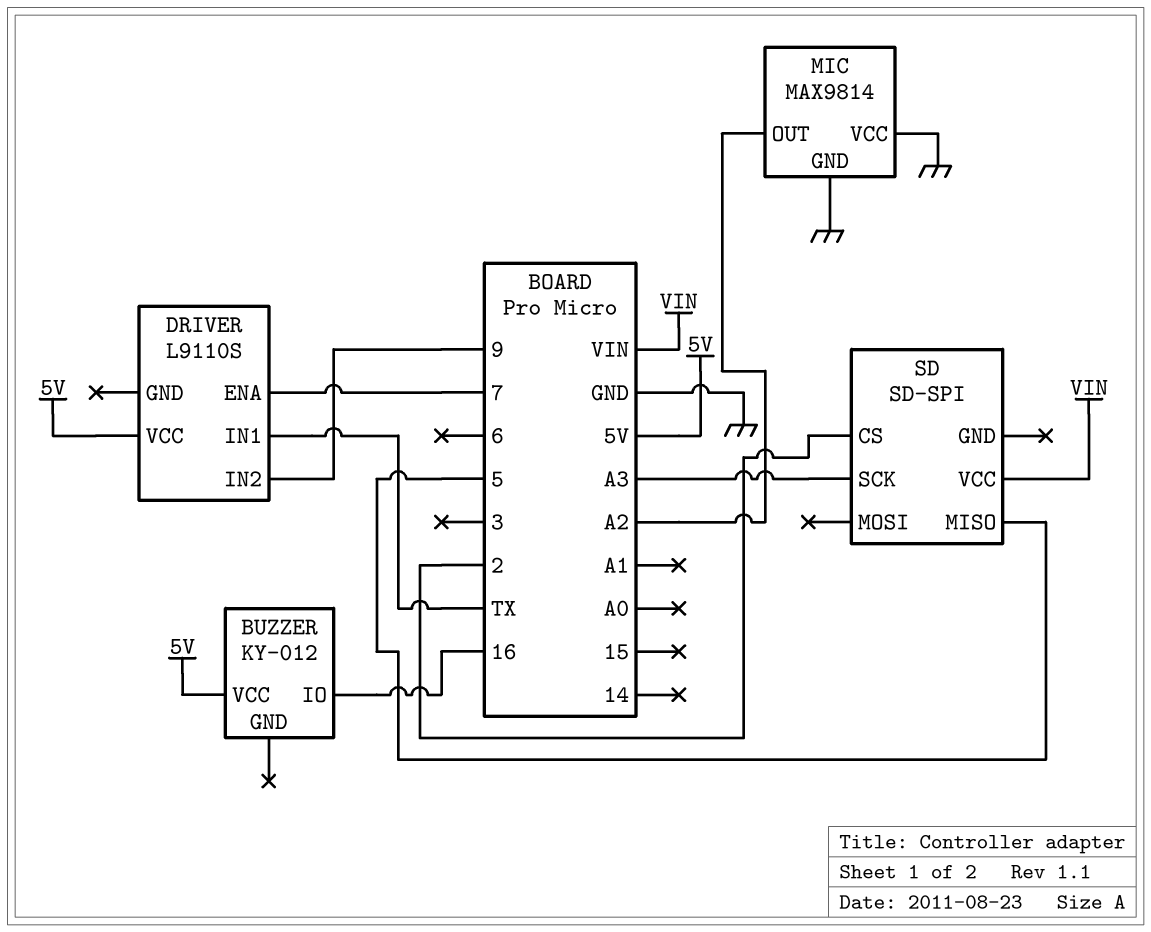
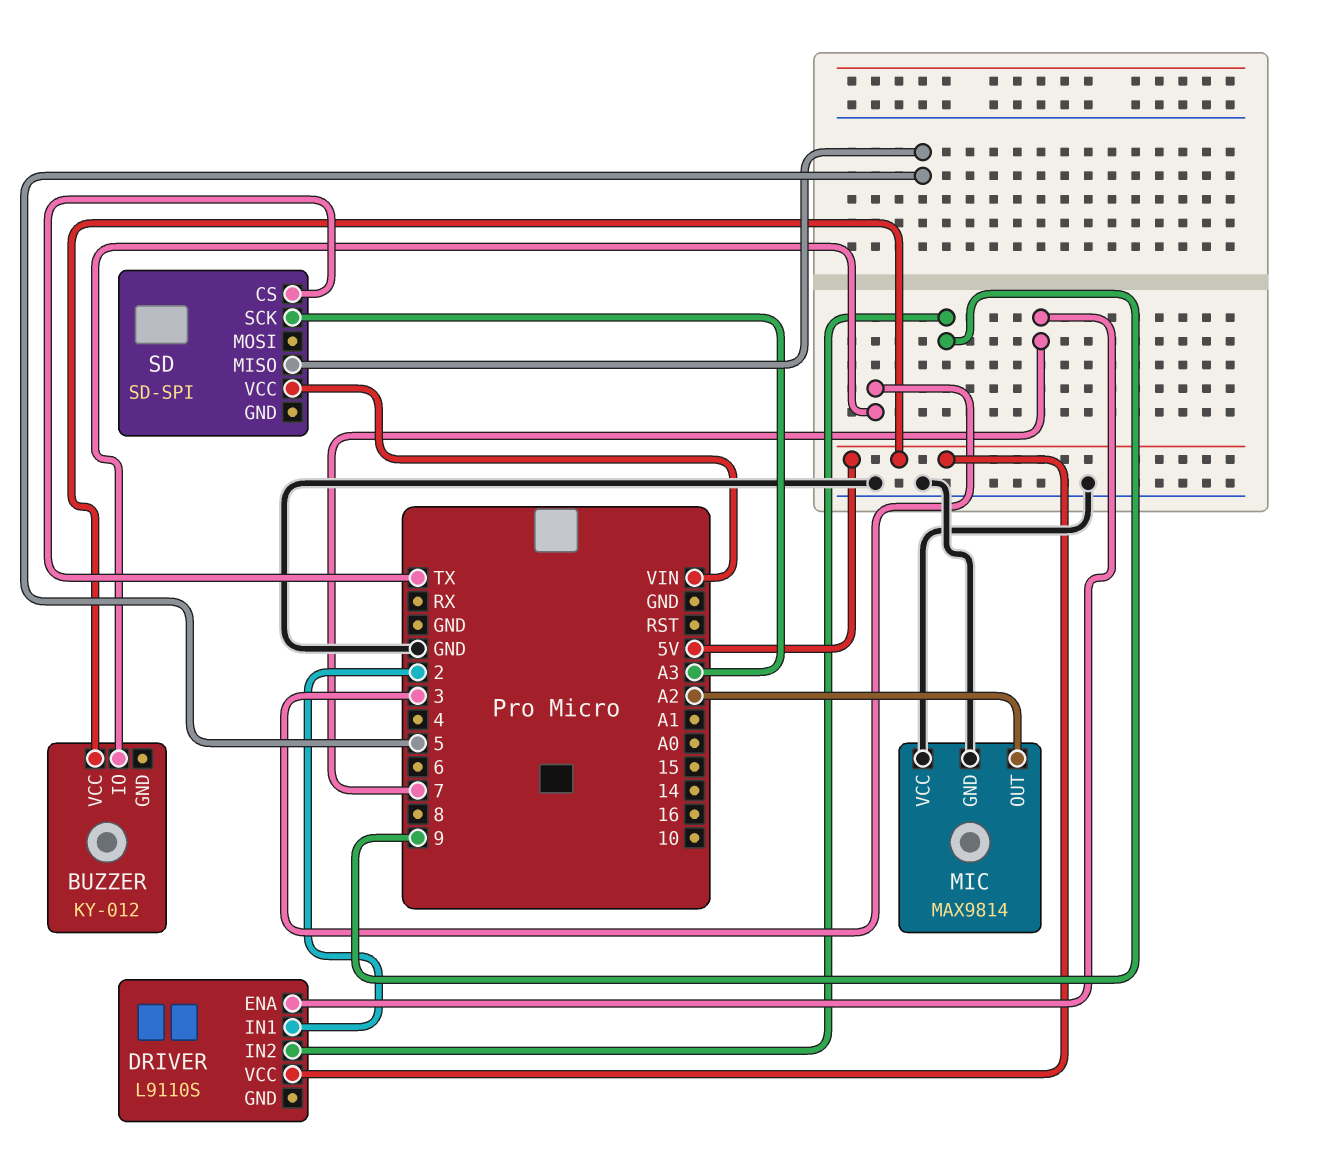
BUZZER pin IO: 16 -> 3
DRIVER pin IN1: TX -> 2
SD pin CS: 2 -> TX

